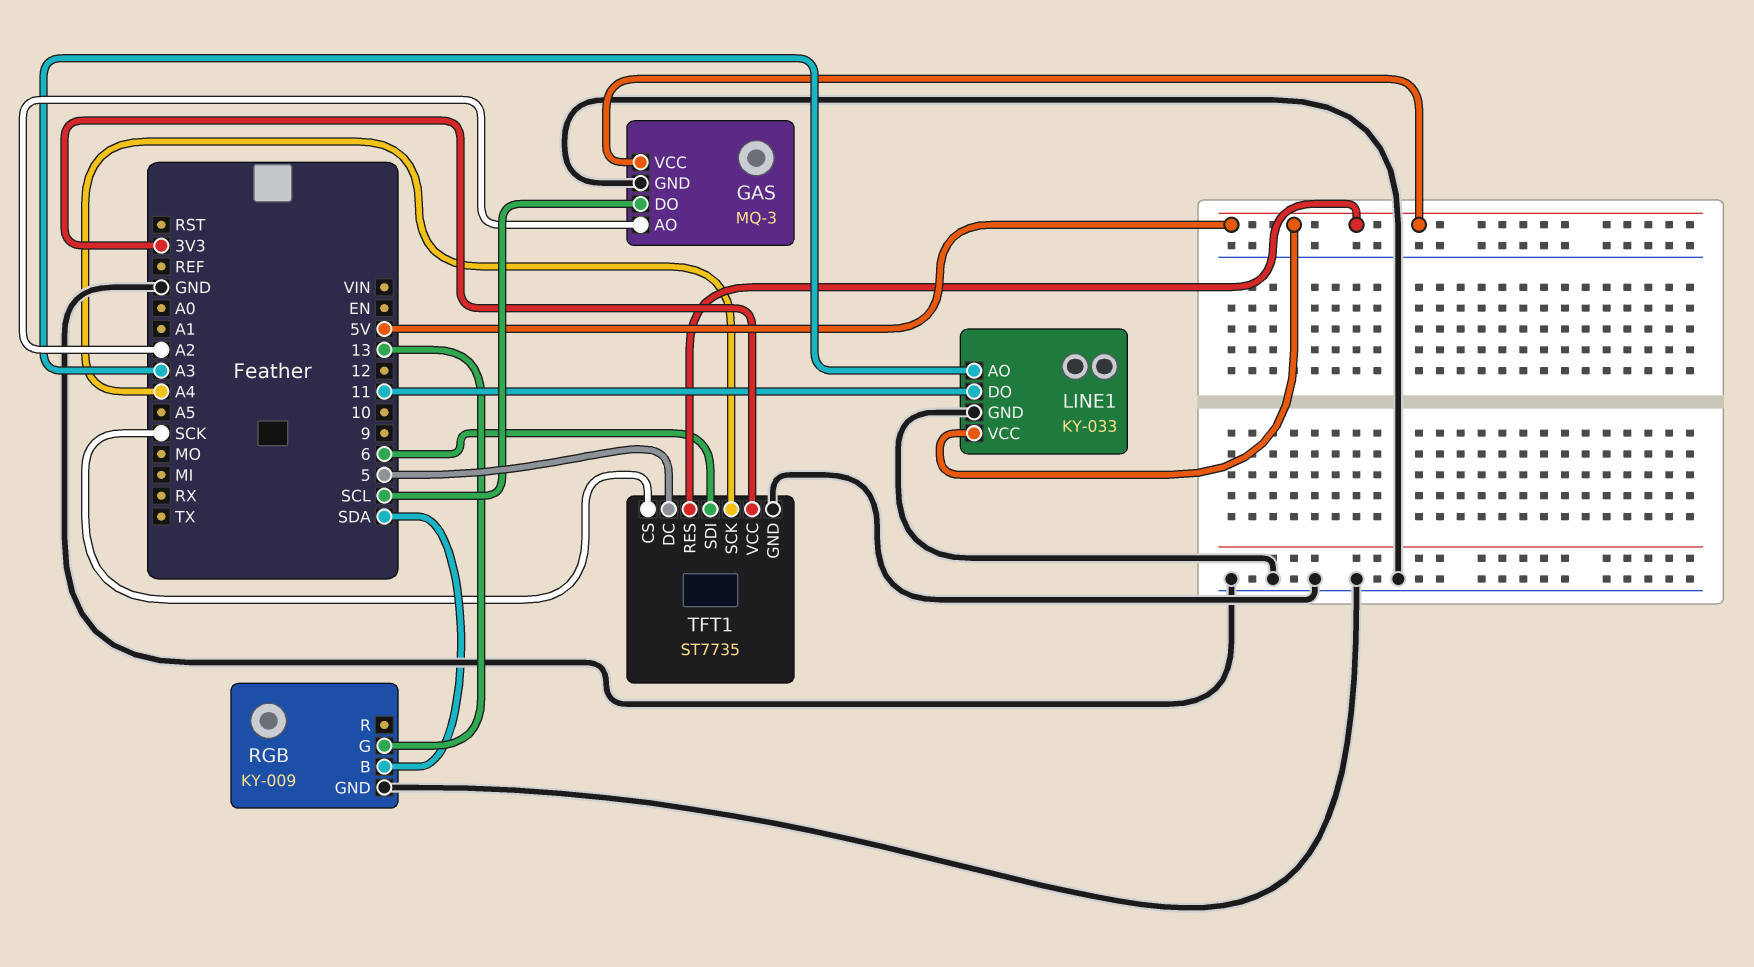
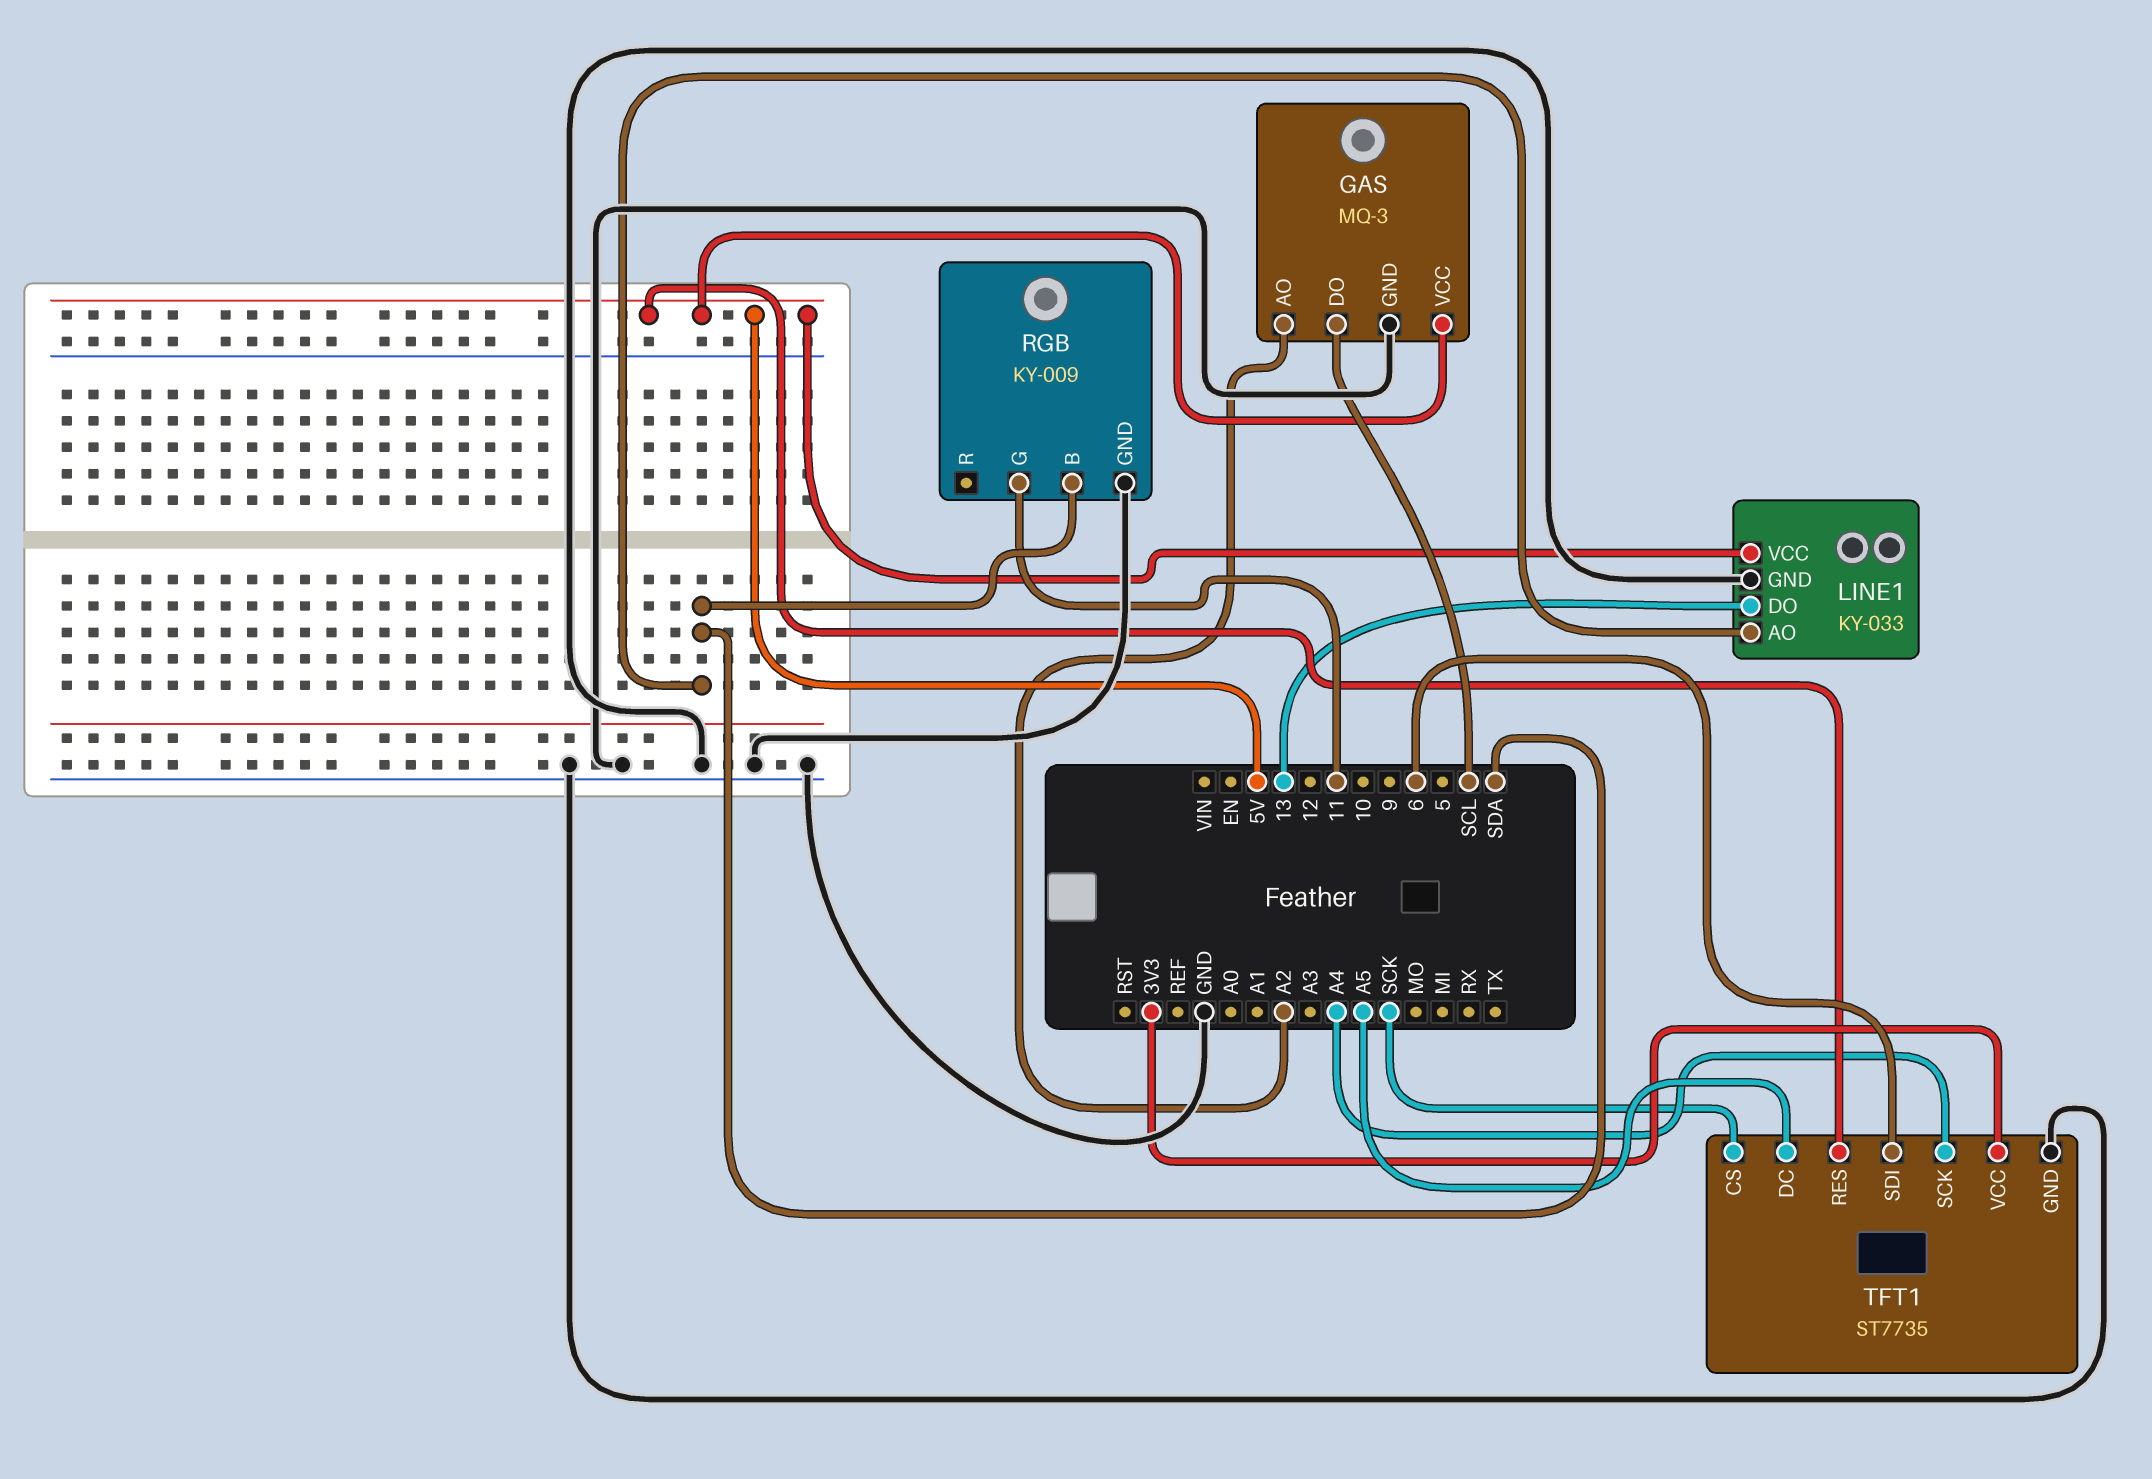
LINE1 pin AO: A3 -> SDA
LINE1 pin DO: 11 -> 13
RGB pin G: 13 -> 11
TFT1 pin DC: 5 -> A5

